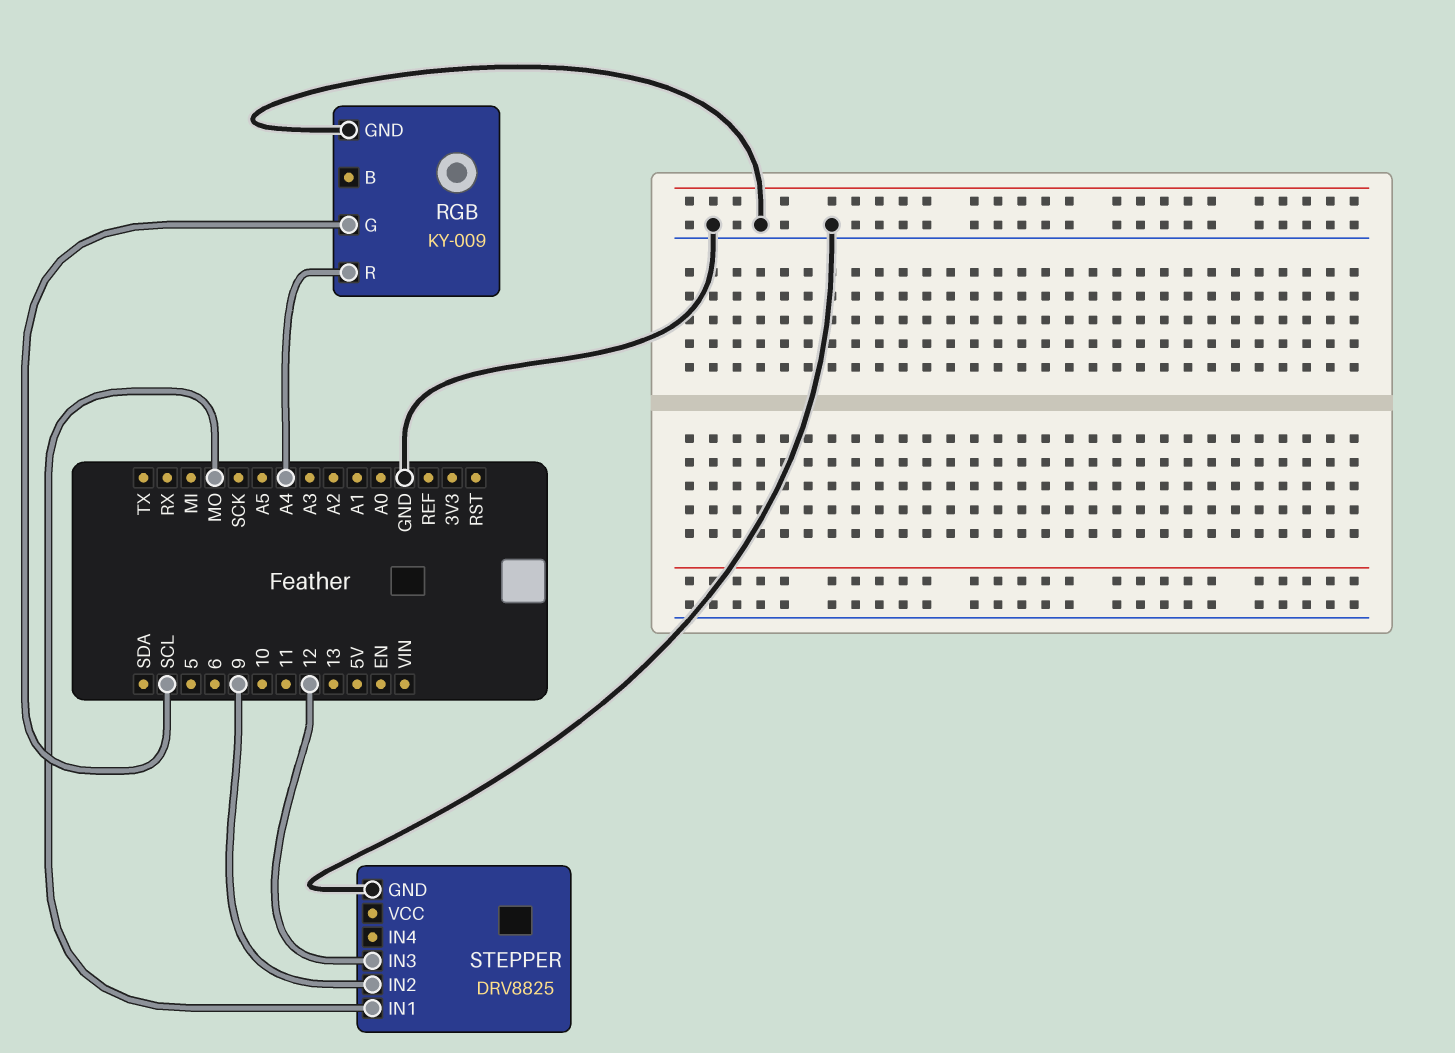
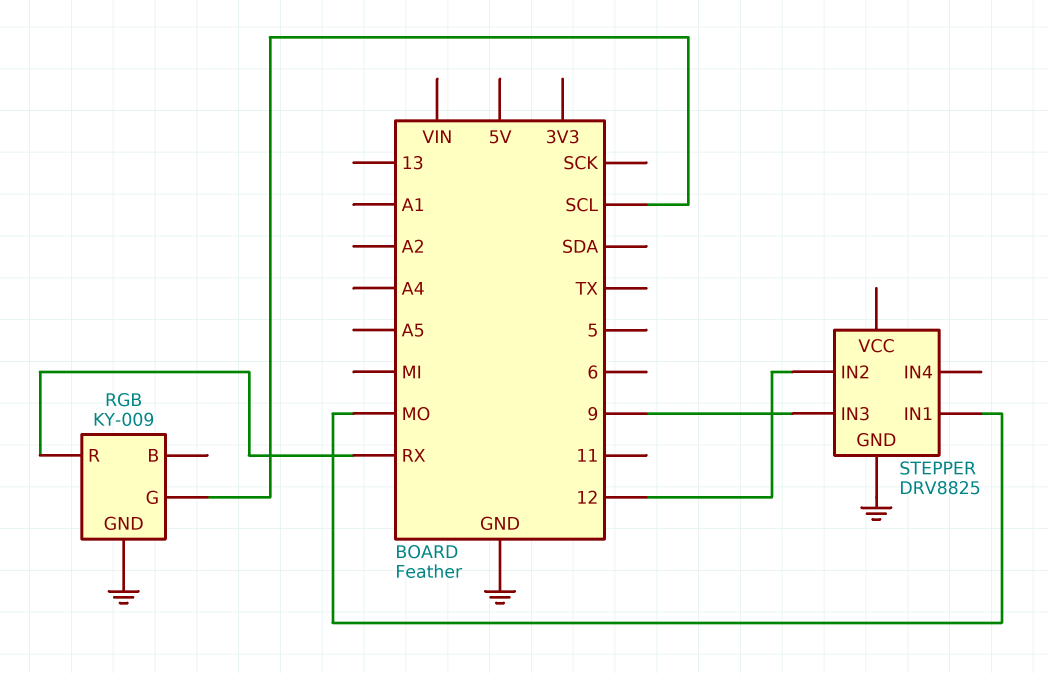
RGB pin R: A4 -> RX
STEPPER pin IN2: 9 -> 12
STEPPER pin IN3: 12 -> 9

